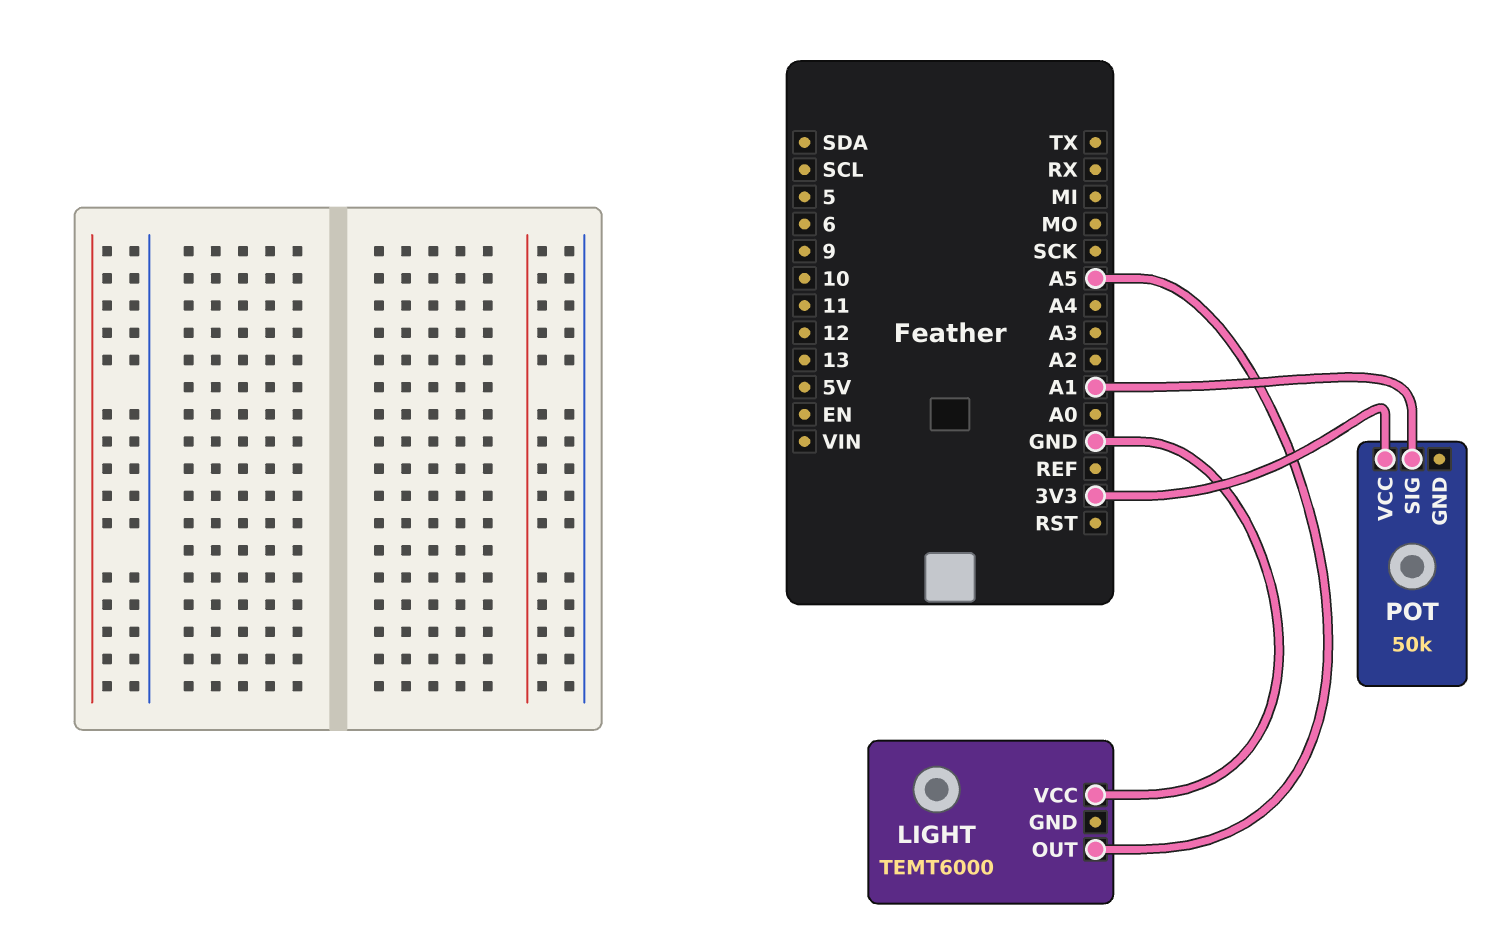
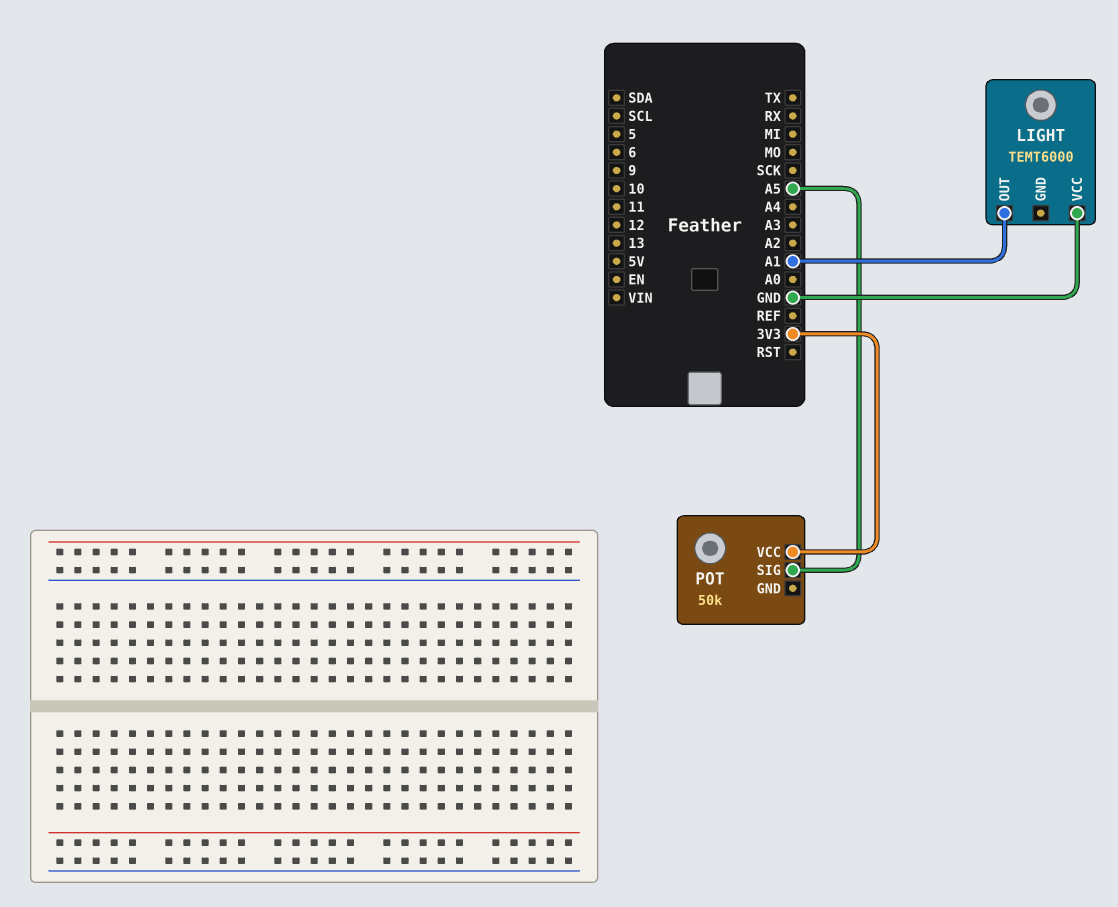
LIGHT pin OUT: A5 -> A1
POT pin SIG: A1 -> A5

